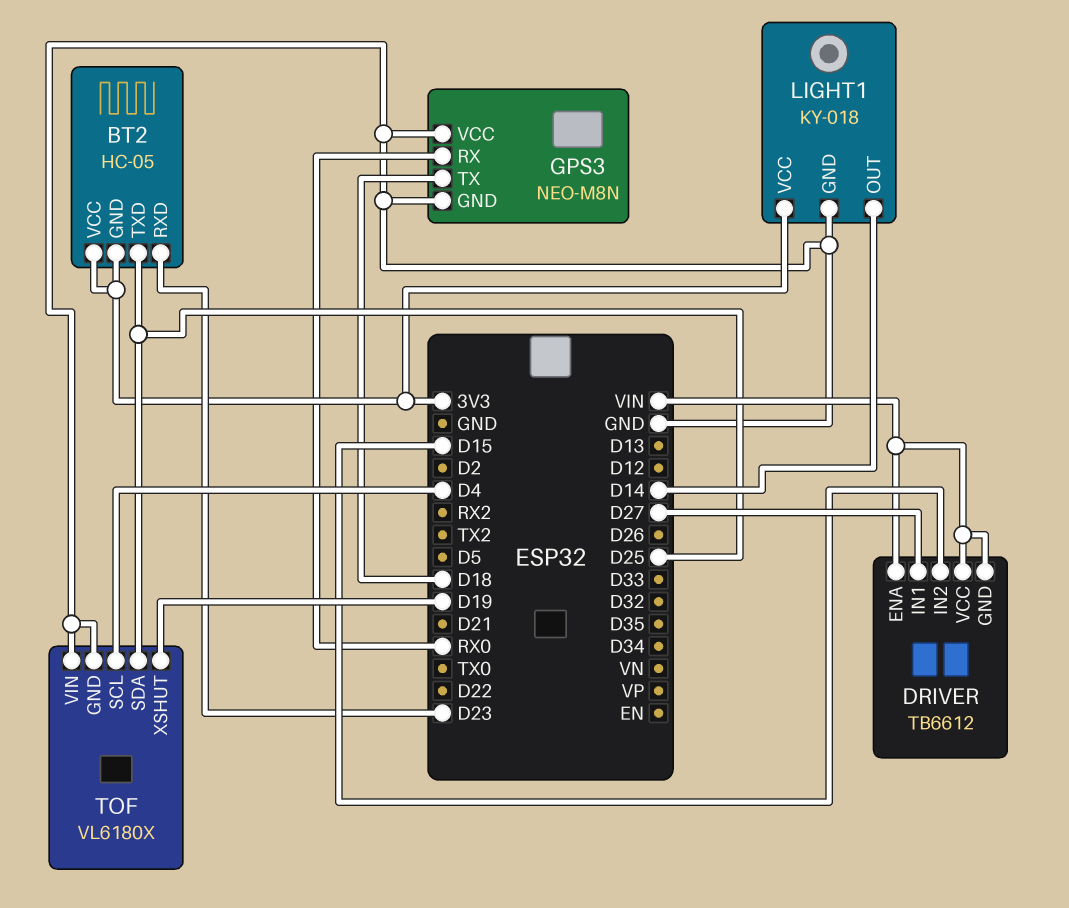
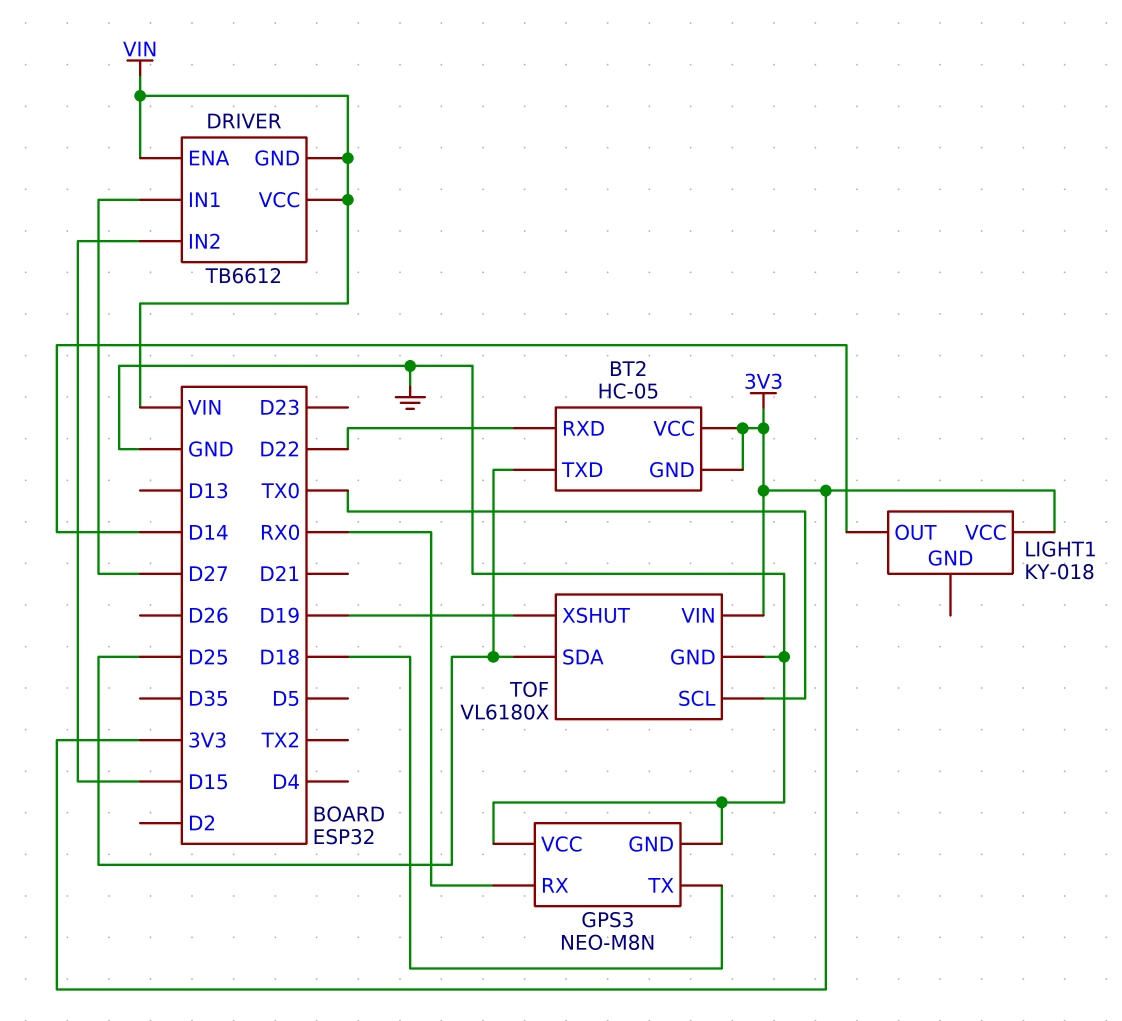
BT2 pin RXD: D23 -> D22
LIGHT1 pin GND: GND -> none
TOF pin SCL: D4 -> TX0
TOF pin VIN: GND -> 3V3

